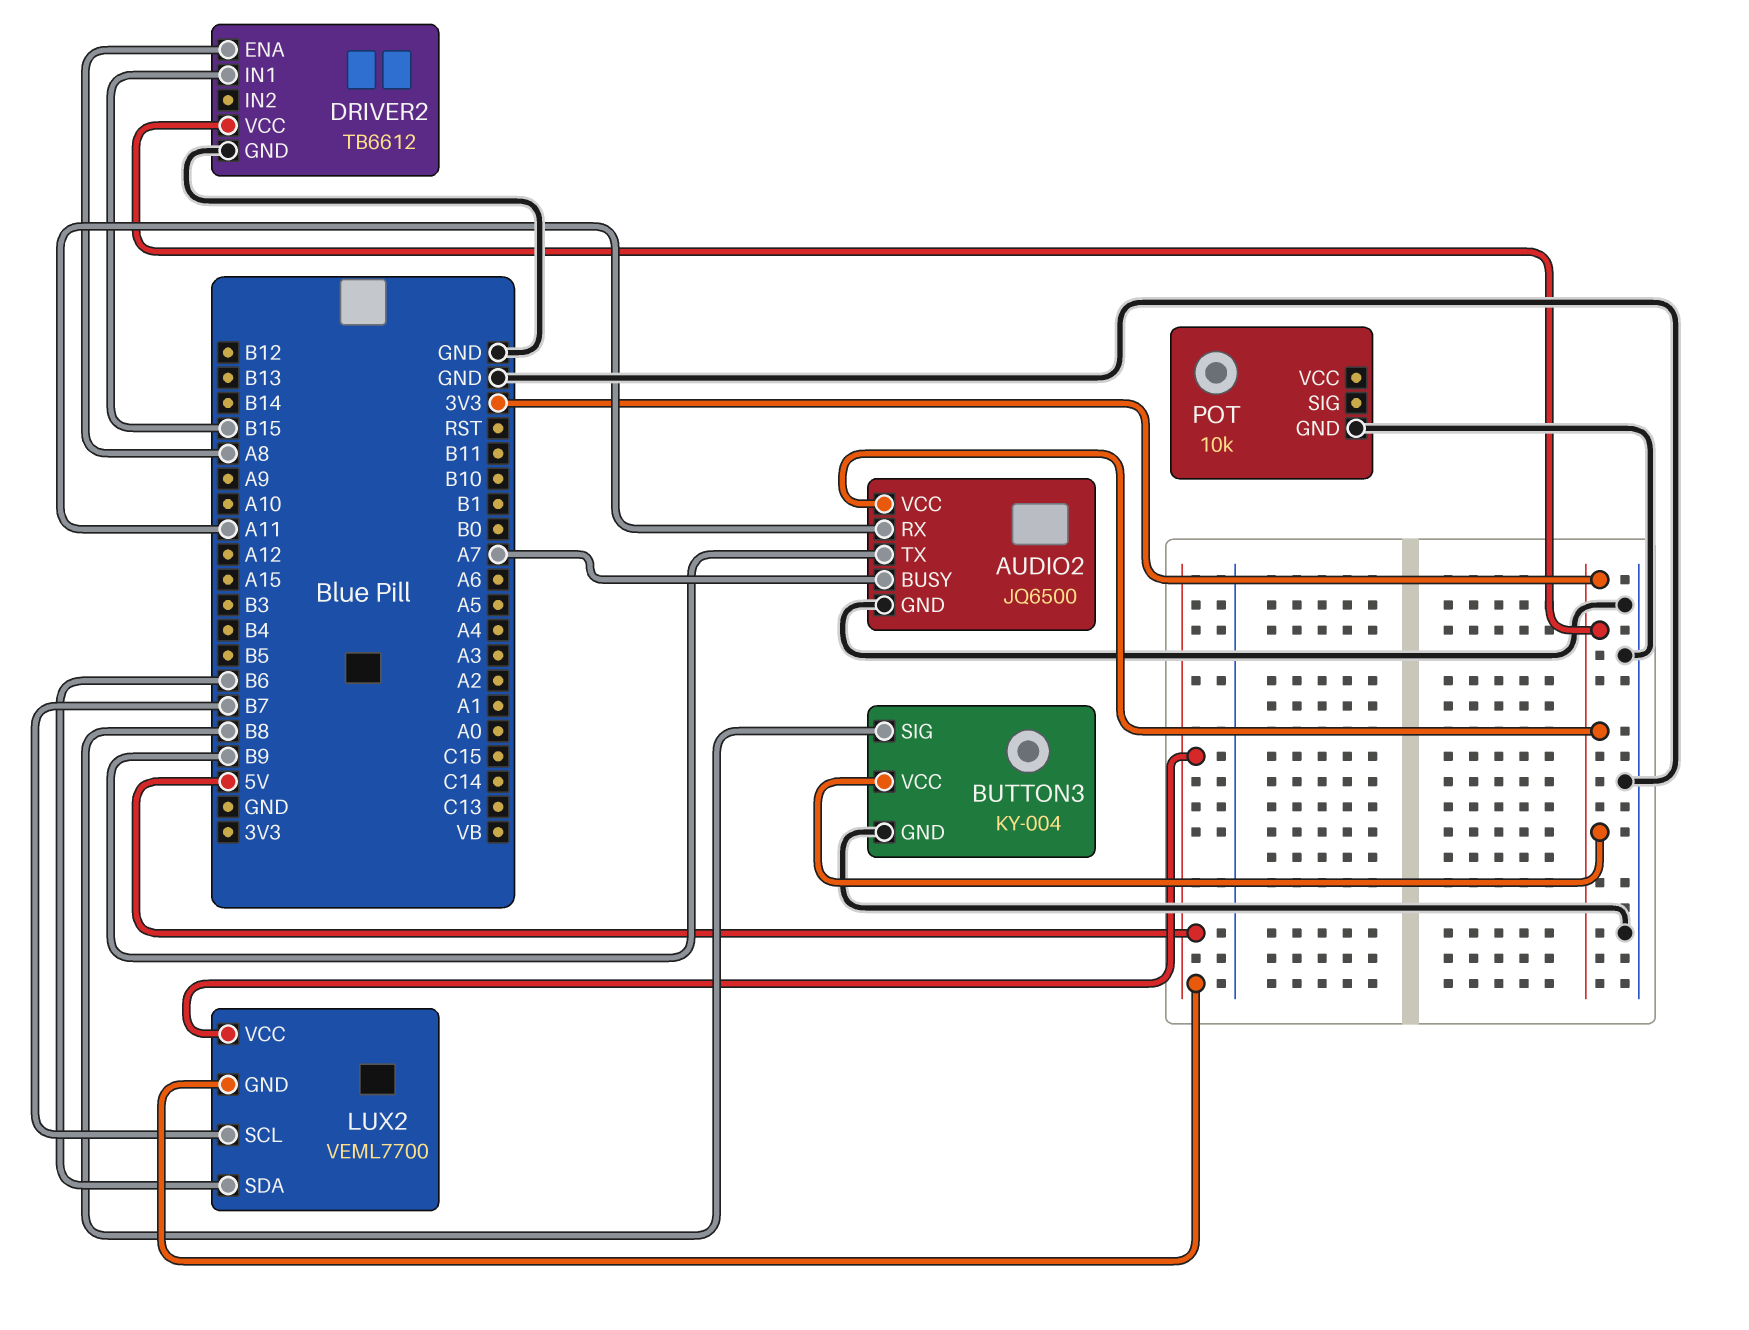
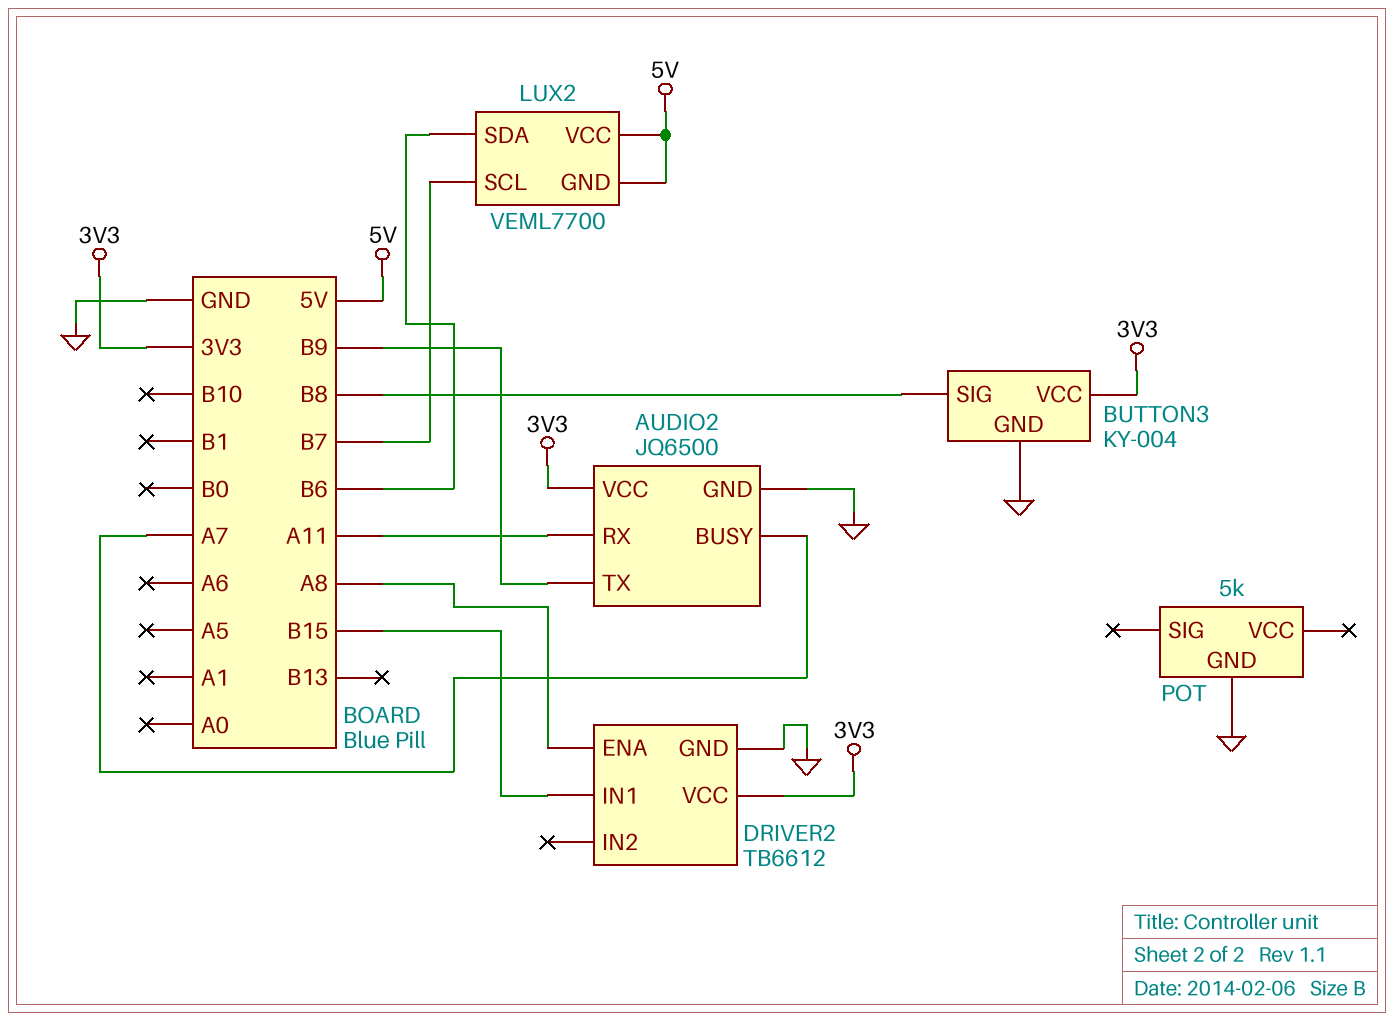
POT: 10k -> 5k

